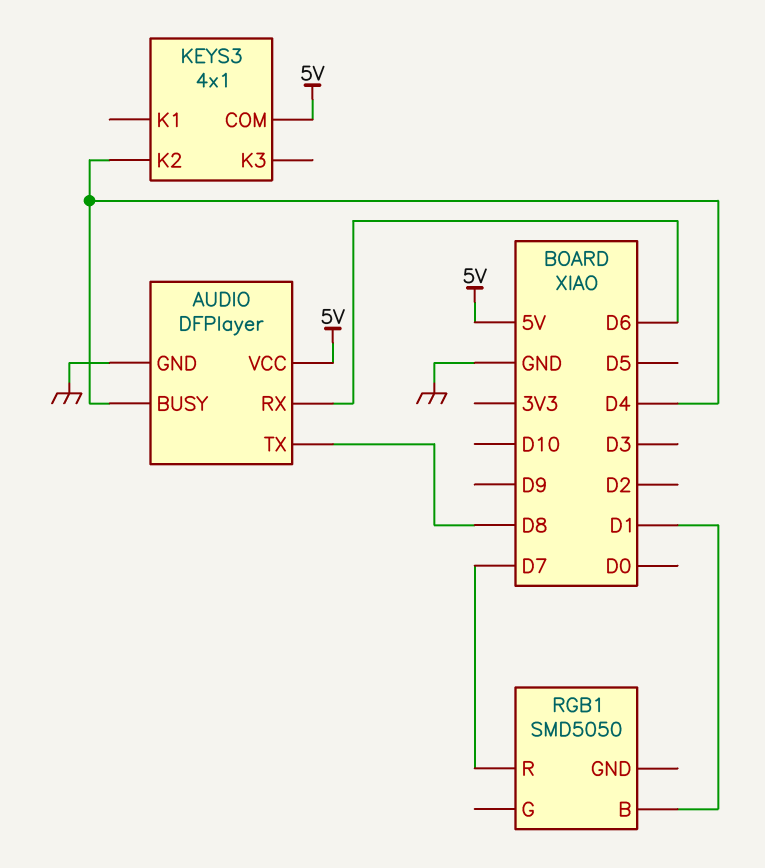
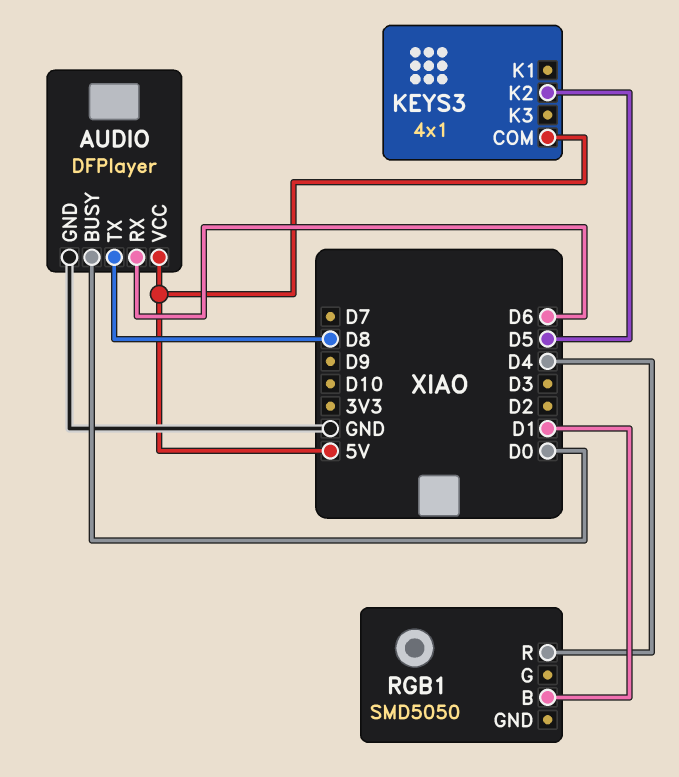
AUDIO pin BUSY: D4 -> D0
KEYS3 pin K2: D4 -> D5
RGB1 pin R: D7 -> D4

